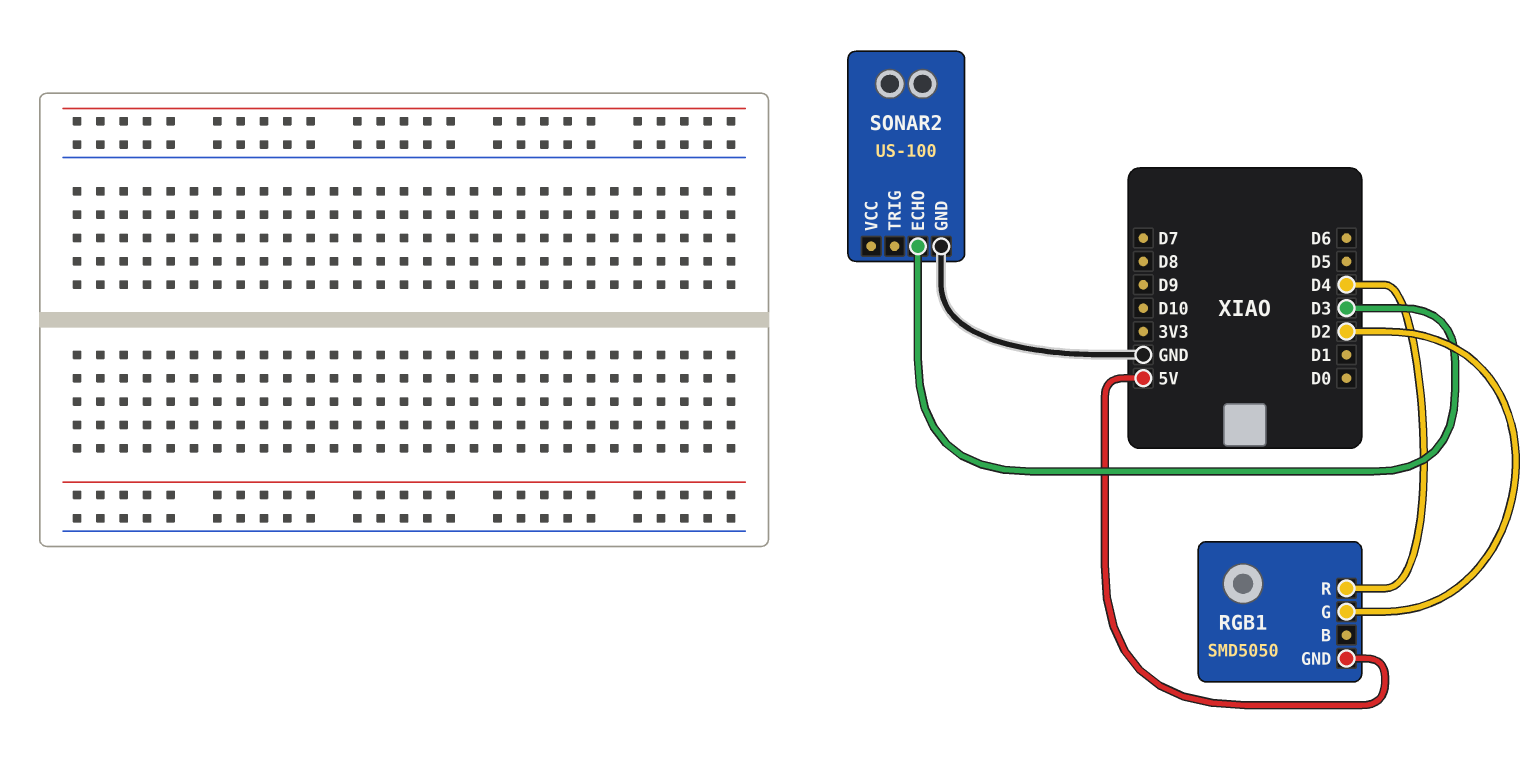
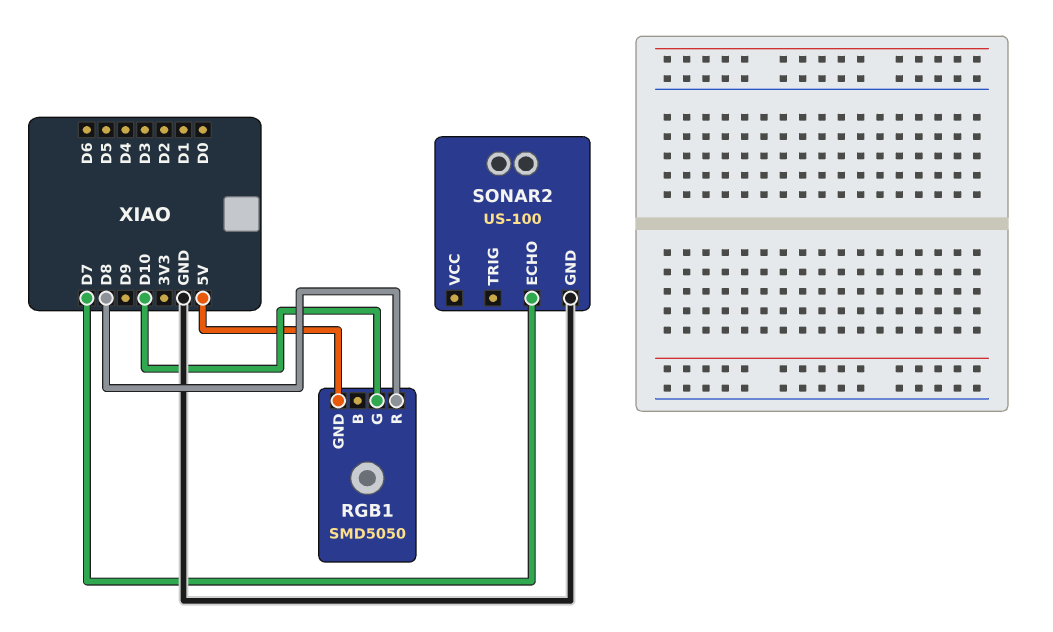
RGB1 pin G: D2 -> D10
RGB1 pin R: D4 -> D8
SONAR2 pin ECHO: D3 -> D7

